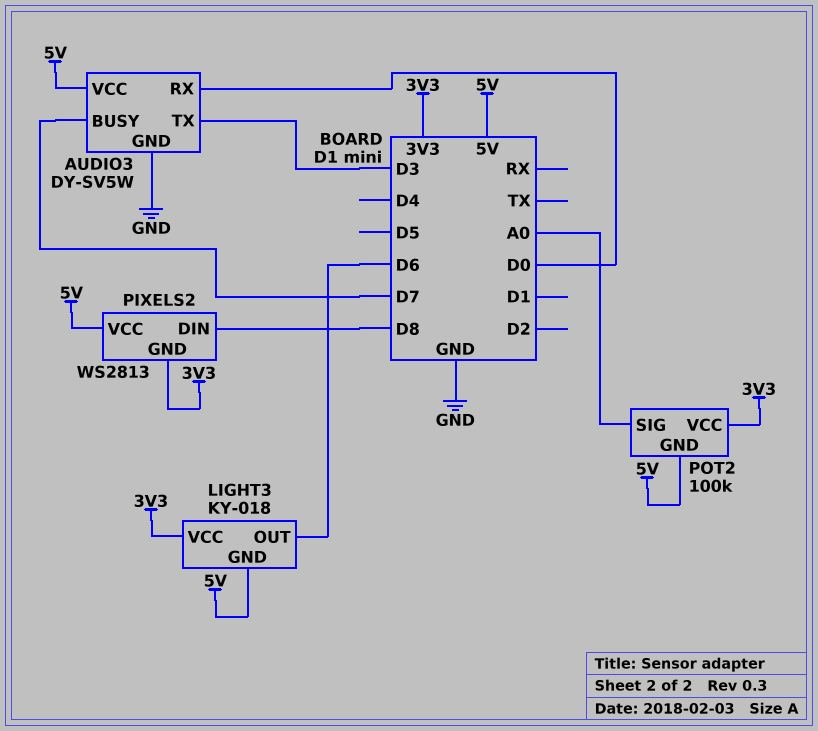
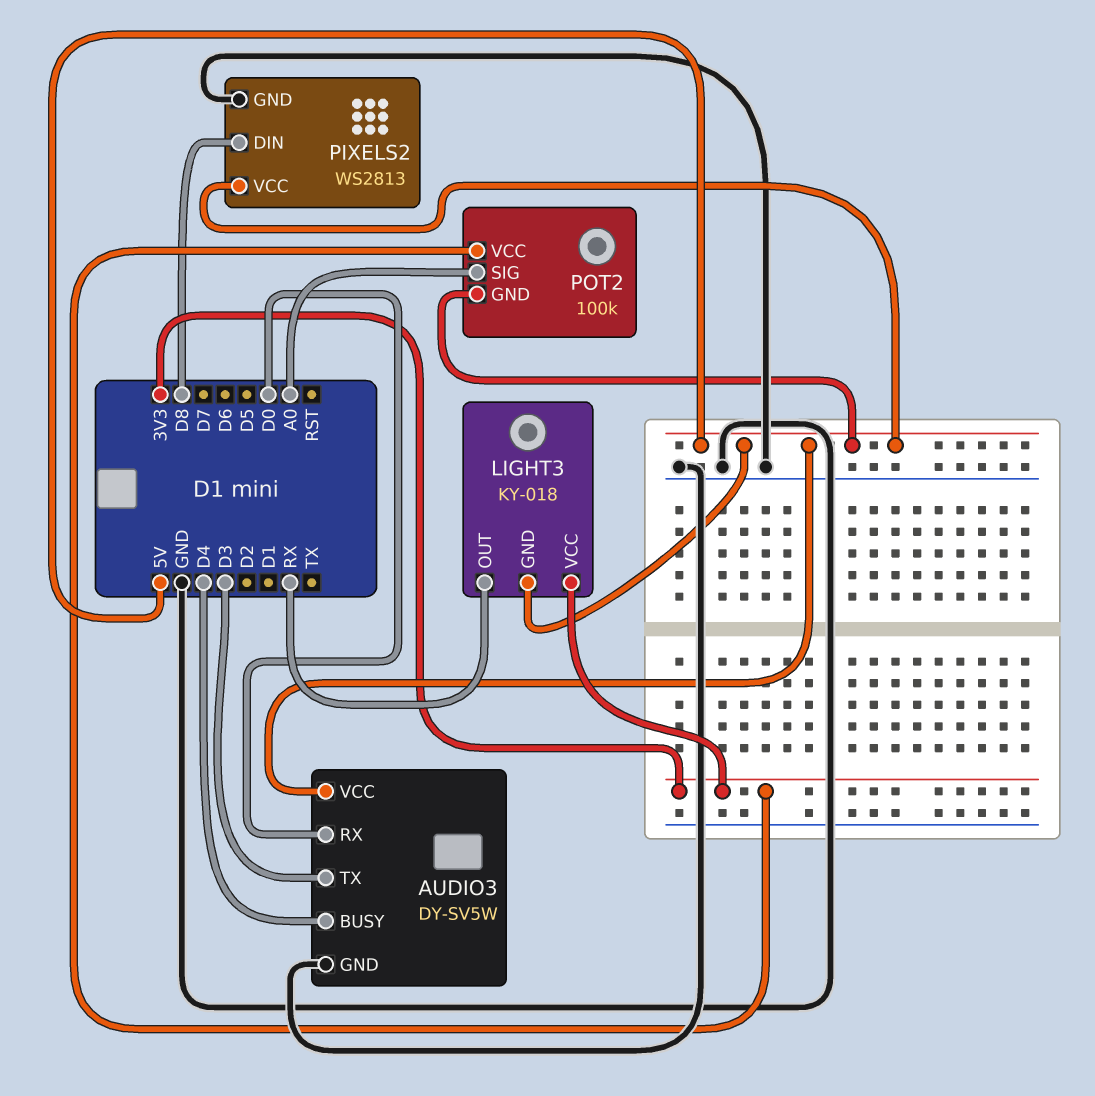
AUDIO3 pin BUSY: D7 -> D4
LIGHT3 pin OUT: D6 -> RX
PIXELS2 pin GND: 3V3 -> GND

